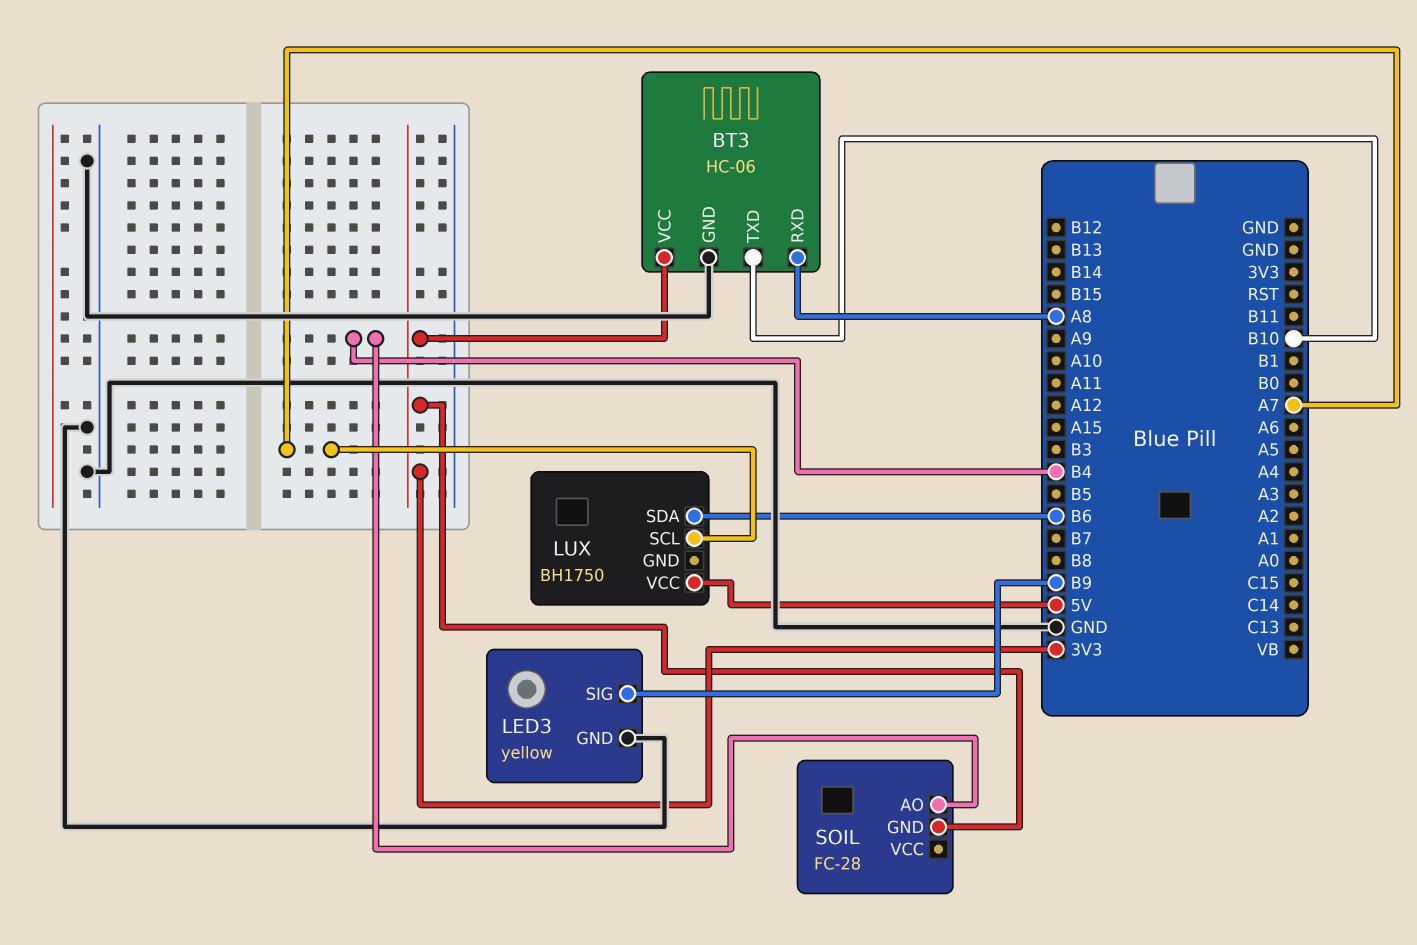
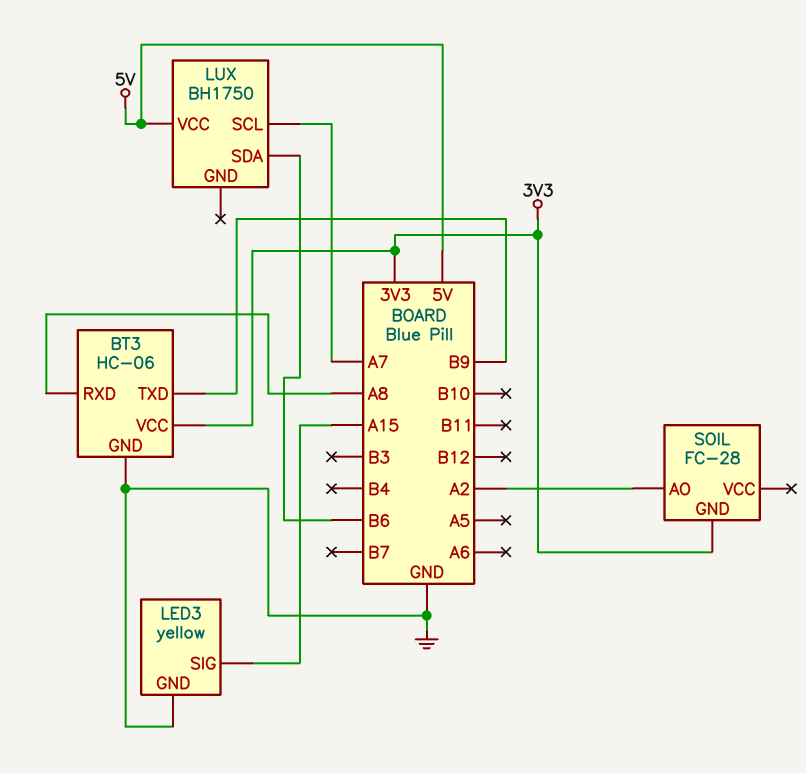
BT3 pin TXD: B10 -> B9
LED3 pin SIG: B9 -> A15
SOIL pin AO: B4 -> A2

